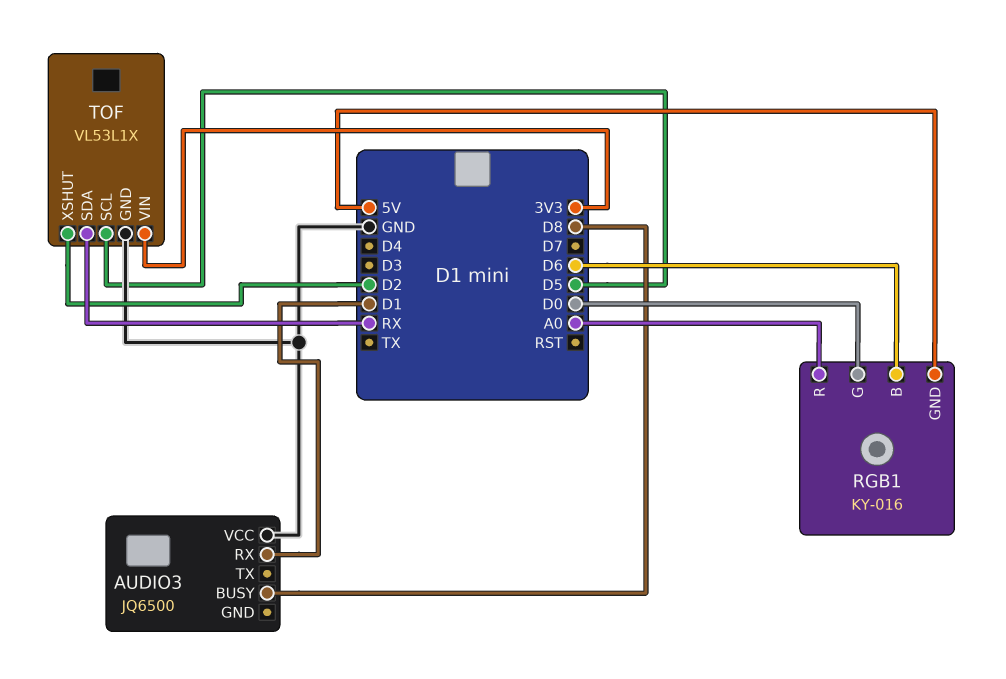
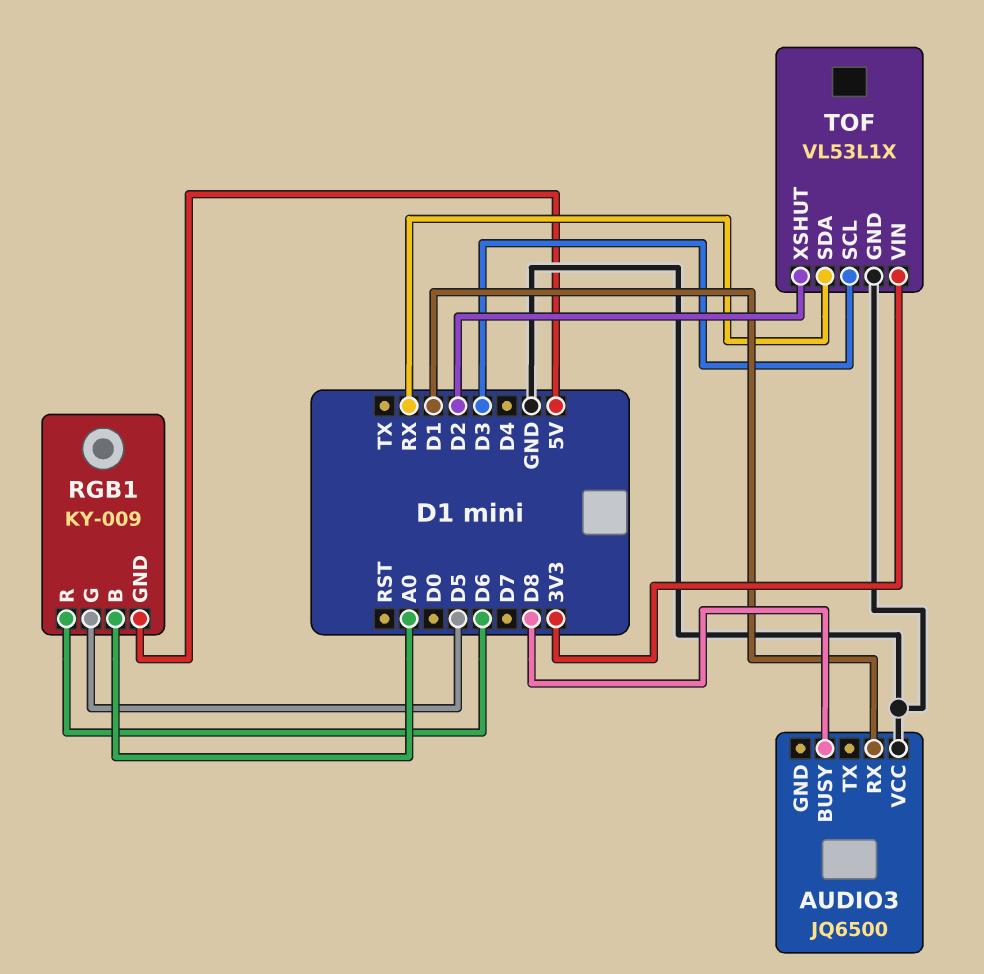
RGB1: KY-016 -> KY-009
RGB1 pin B: D6 -> A0
RGB1 pin G: D0 -> D5
RGB1 pin R: A0 -> D6
TOF pin SCL: D5 -> D3

